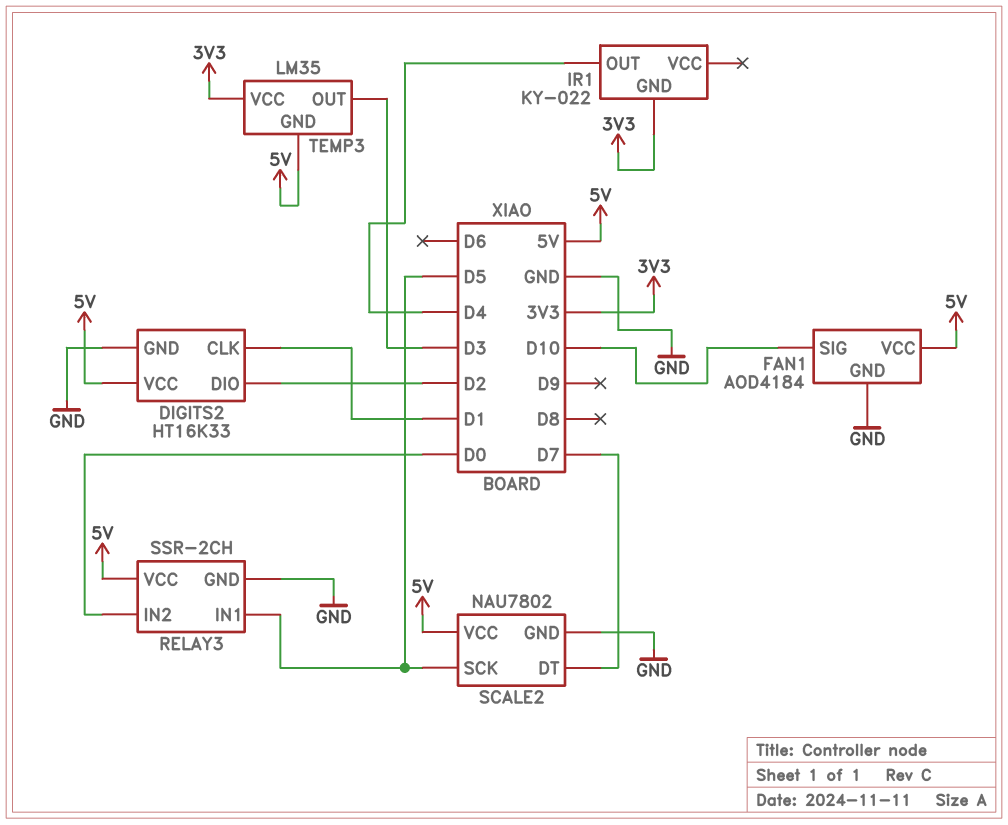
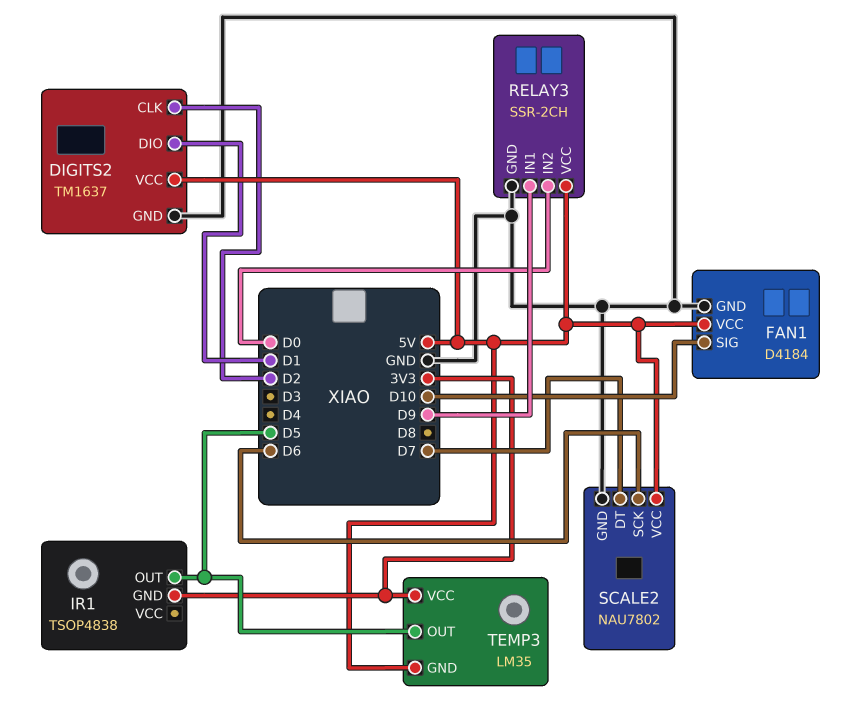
DIGITS2: HT16K33 -> TM1637
DIGITS2 pin CLK: D1 -> D2
DIGITS2 pin DIO: D2 -> D1
FAN1: AOD4184 -> D4184
IR1: KY-022 -> TSOP4838
IR1 pin OUT: D4 -> D5
RELAY3 pin IN1: D5 -> D9
SCALE2 pin SCK: D5 -> D6
TEMP3 pin OUT: D3 -> D5

